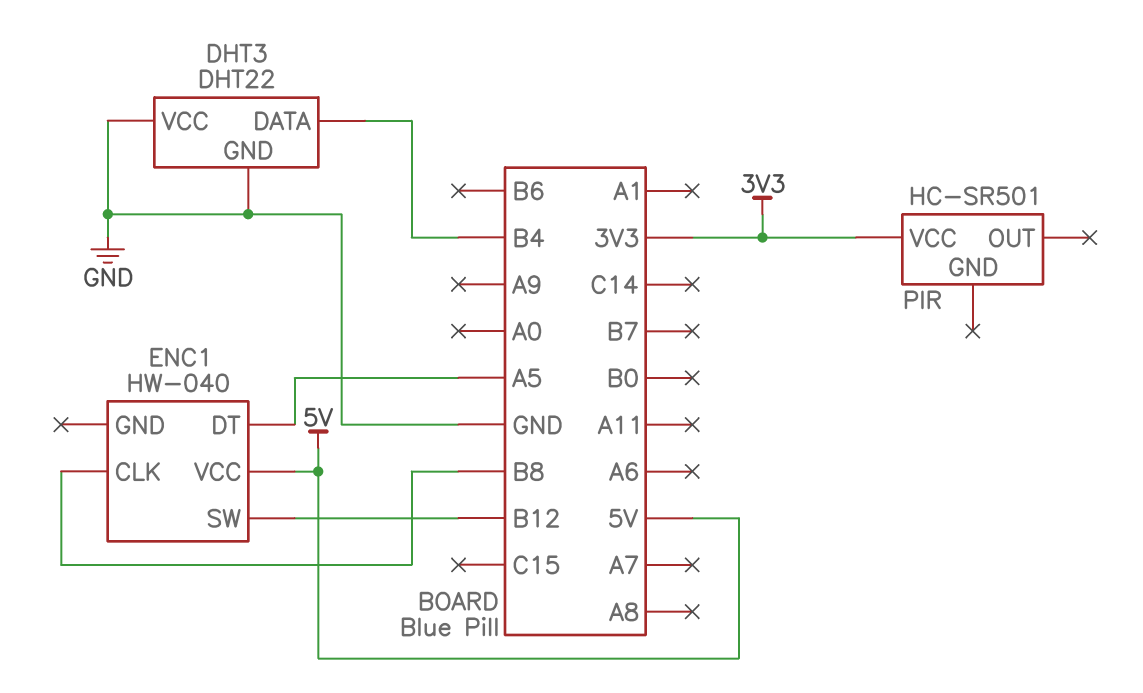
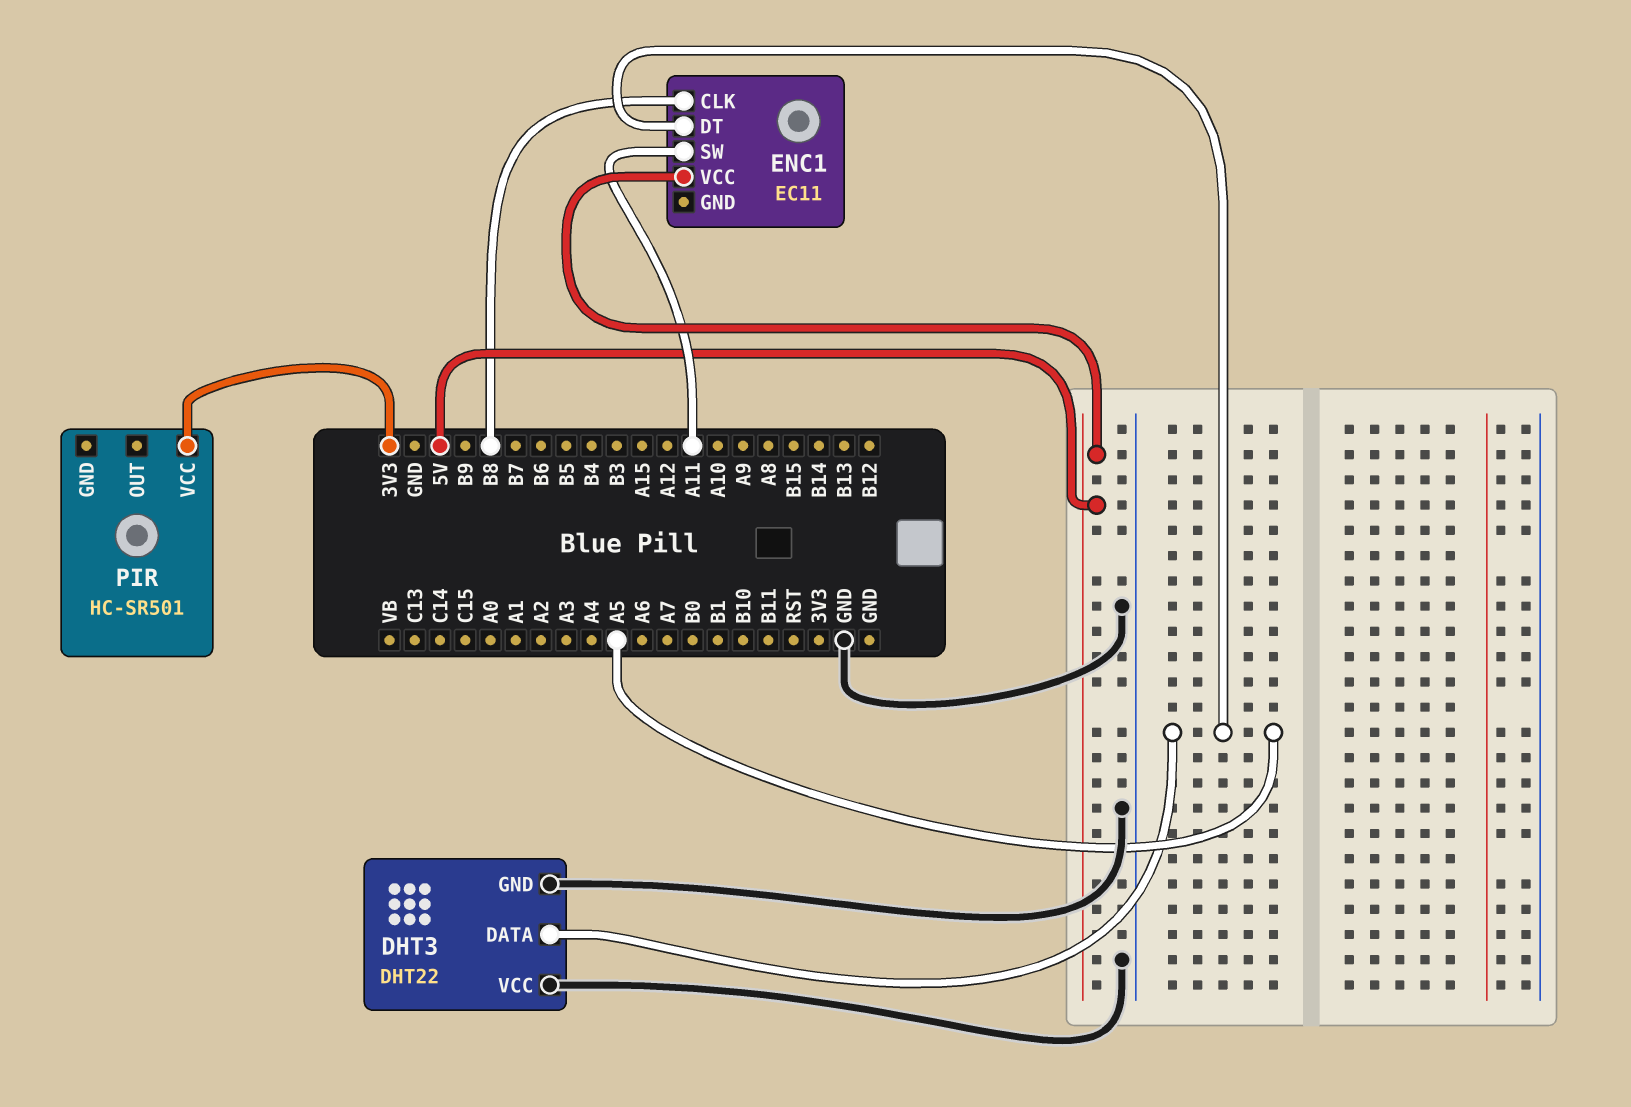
DHT3 pin DATA: B4 -> A5
ENC1: HW-040 -> EC11
ENC1 pin SW: B12 -> A11

